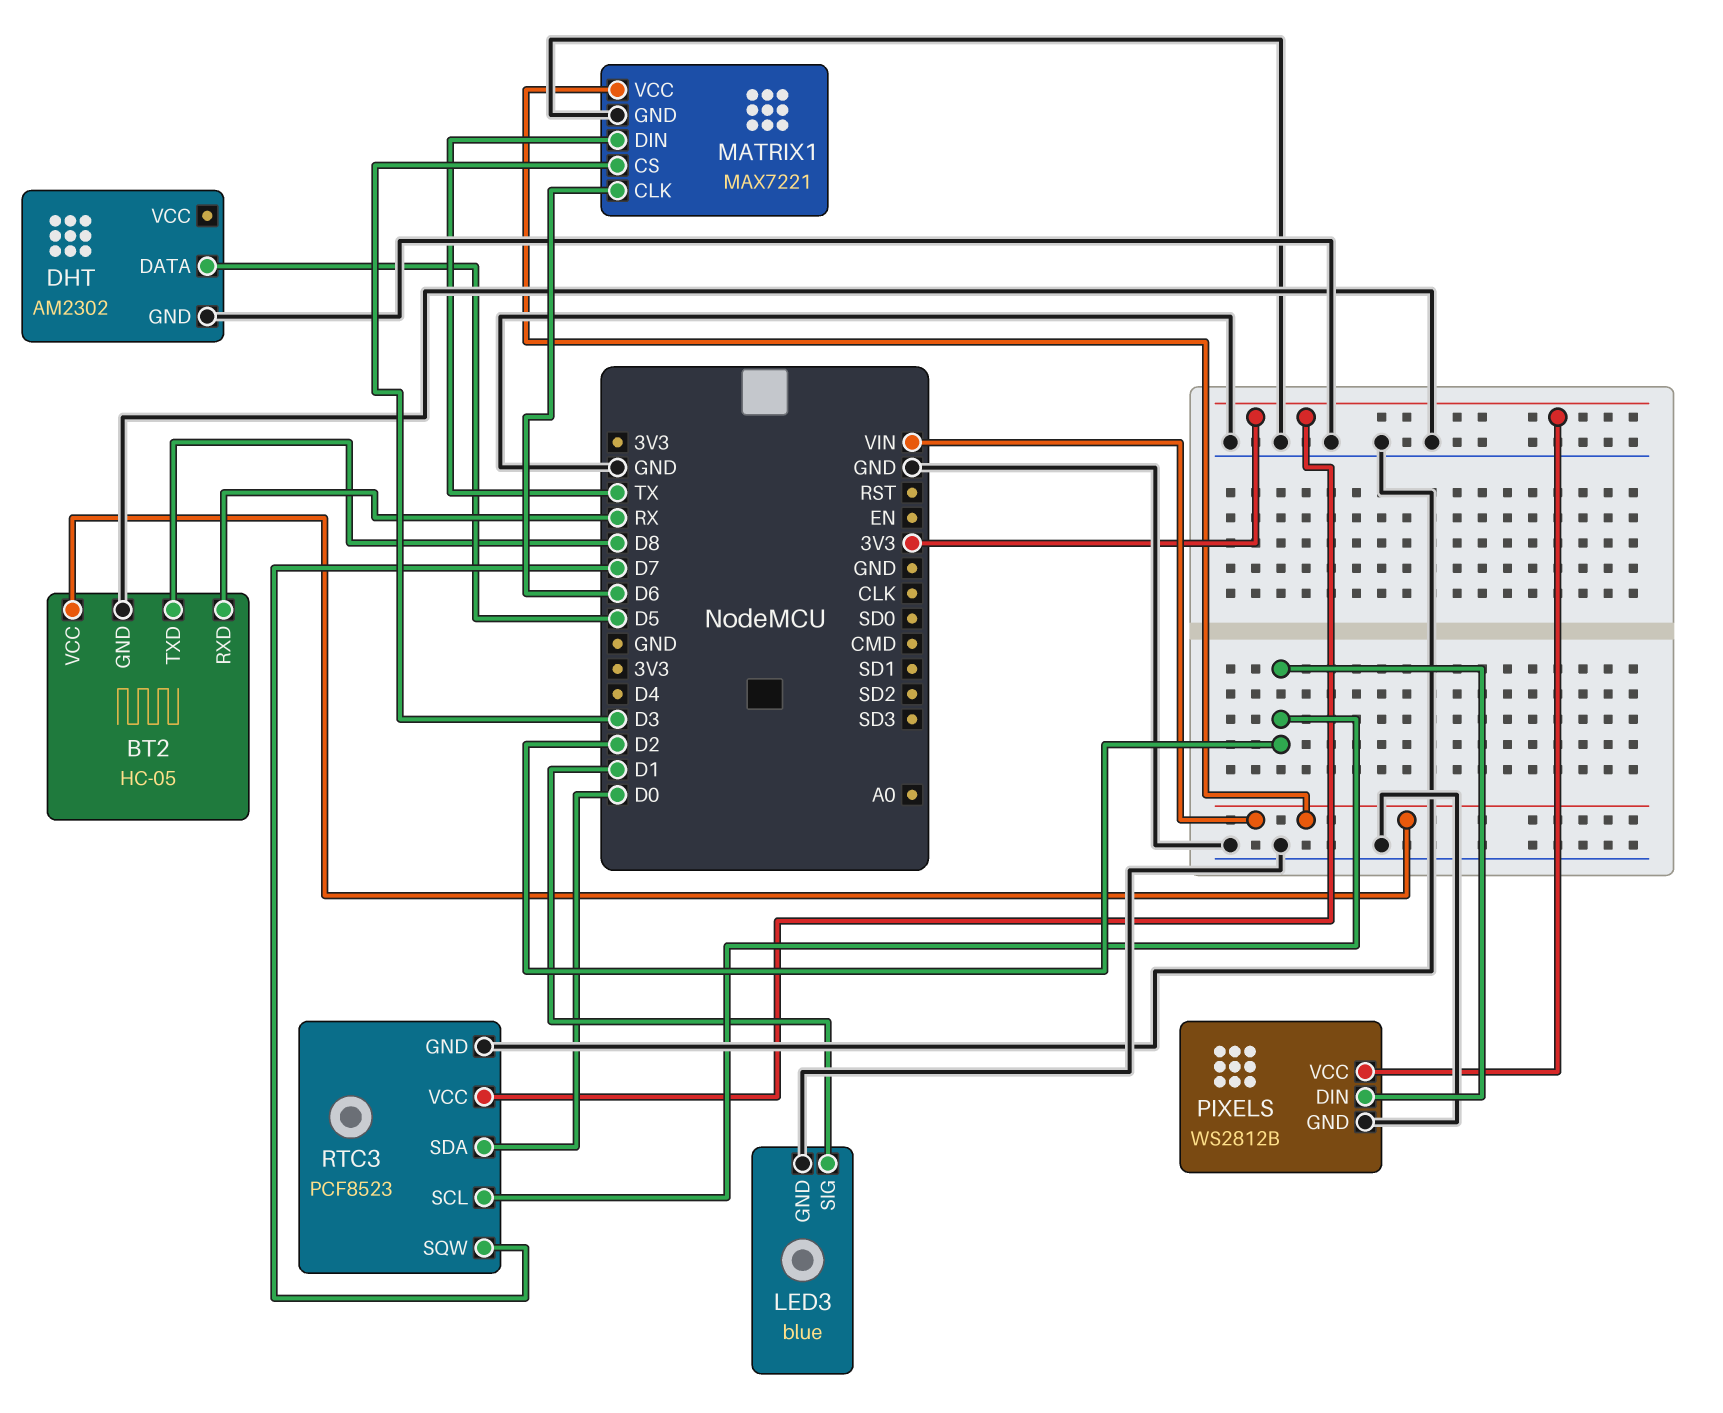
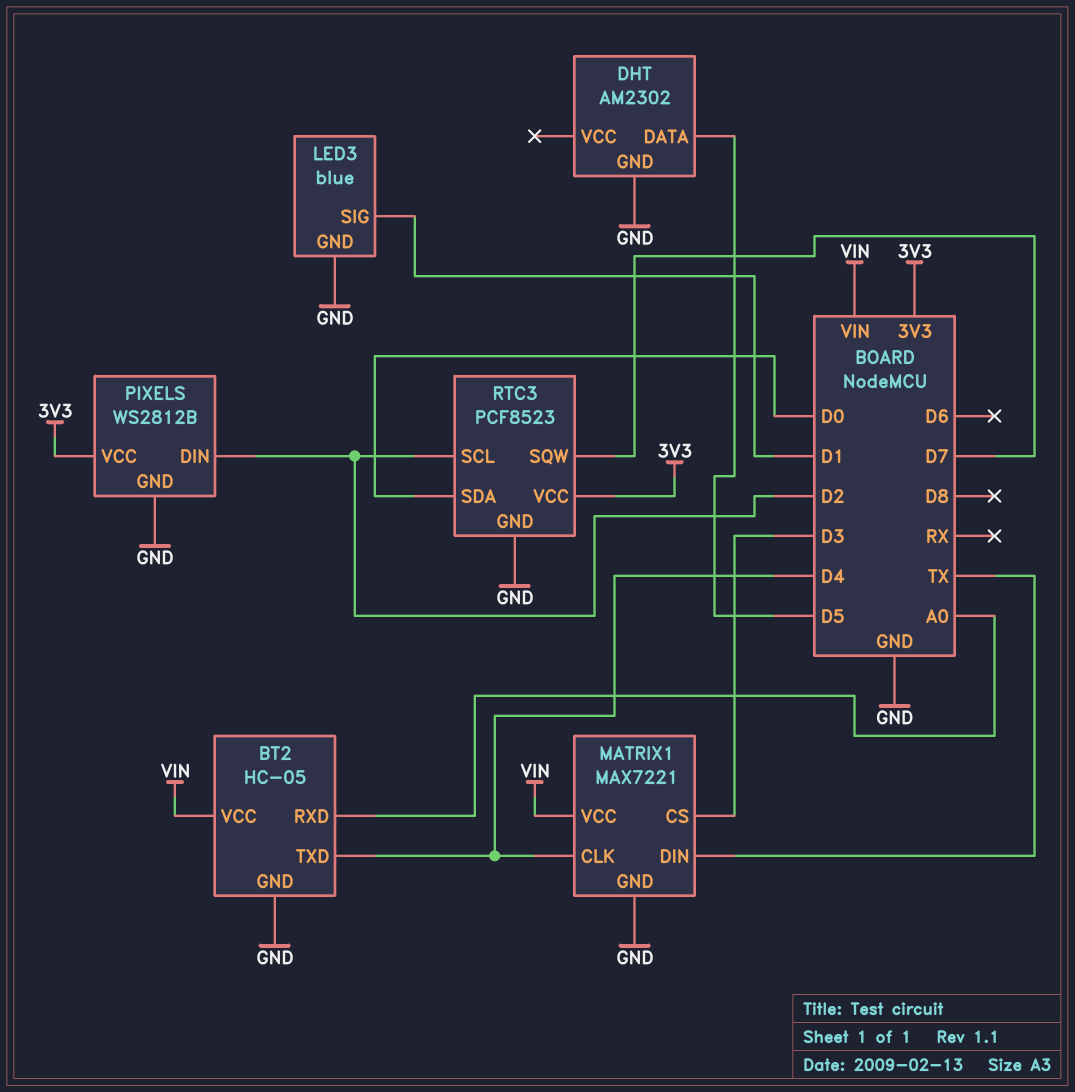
BT2 pin RXD: RX -> A0
BT2 pin TXD: D8 -> D4
MATRIX1 pin CLK: D6 -> D4

